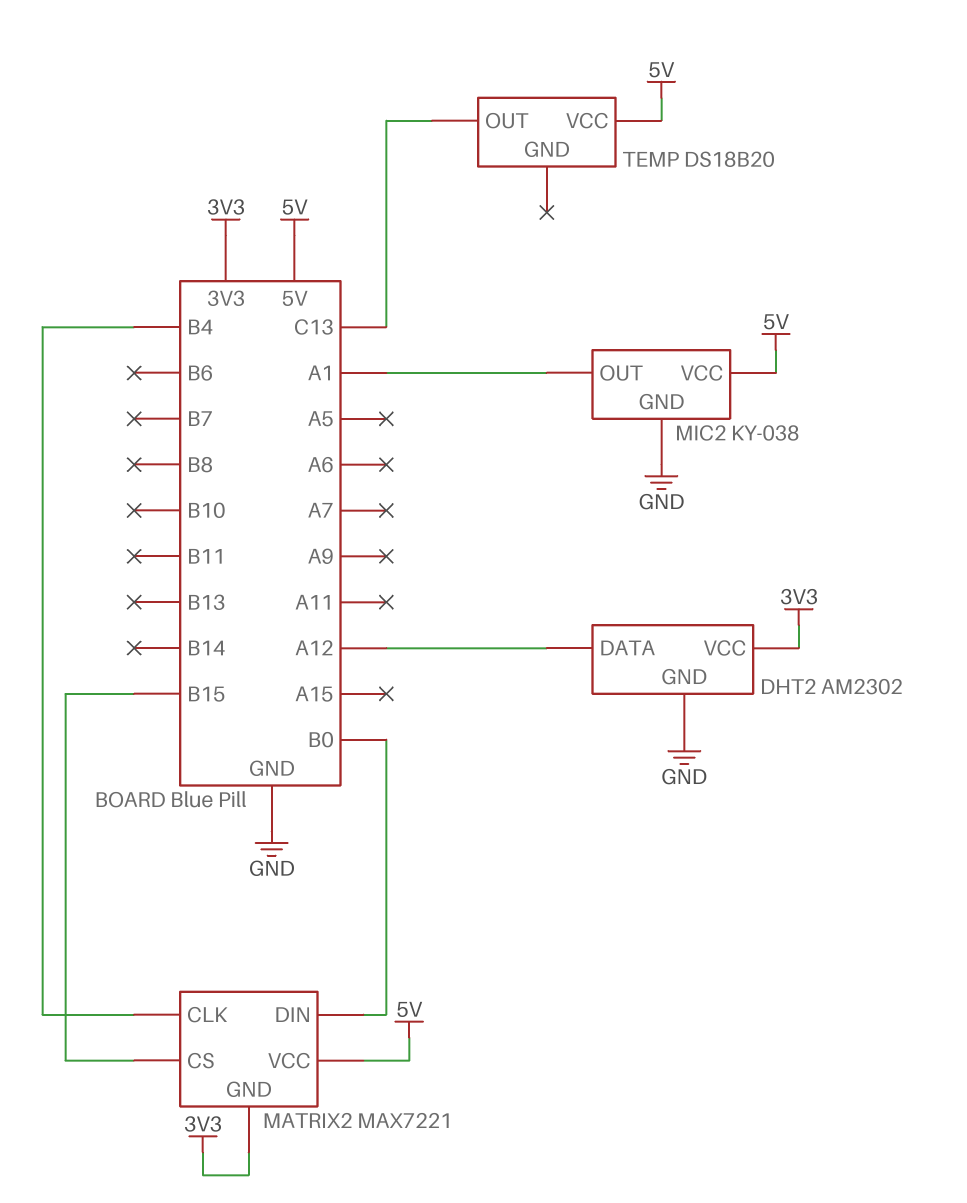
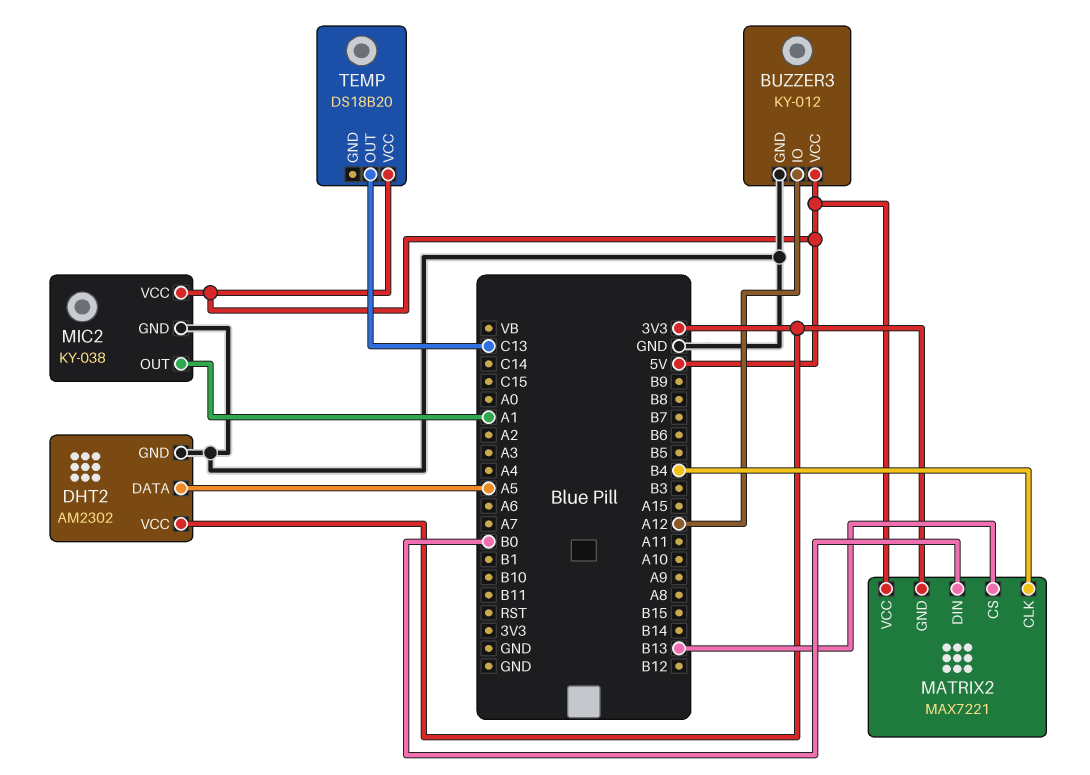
BUZZER3: none -> KY-012
BUZZER3 pin GND: none -> GND
BUZZER3 pin IO: none -> A12
BUZZER3 pin VCC: none -> 5V
DHT2 pin DATA: A12 -> A5
MATRIX2 pin CS: B15 -> B13

